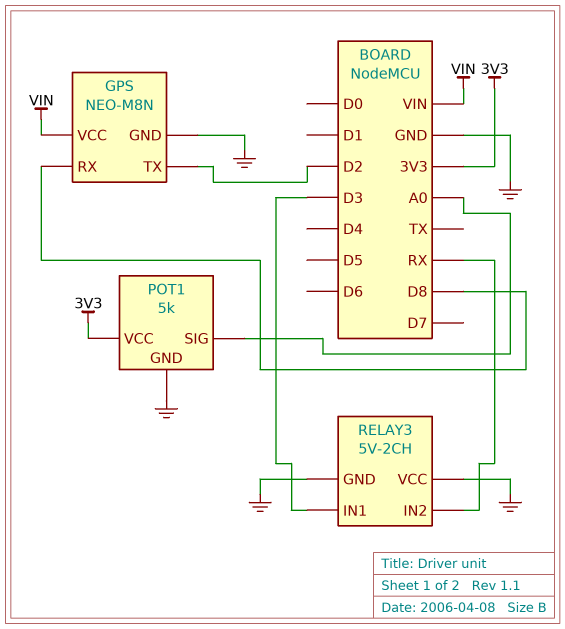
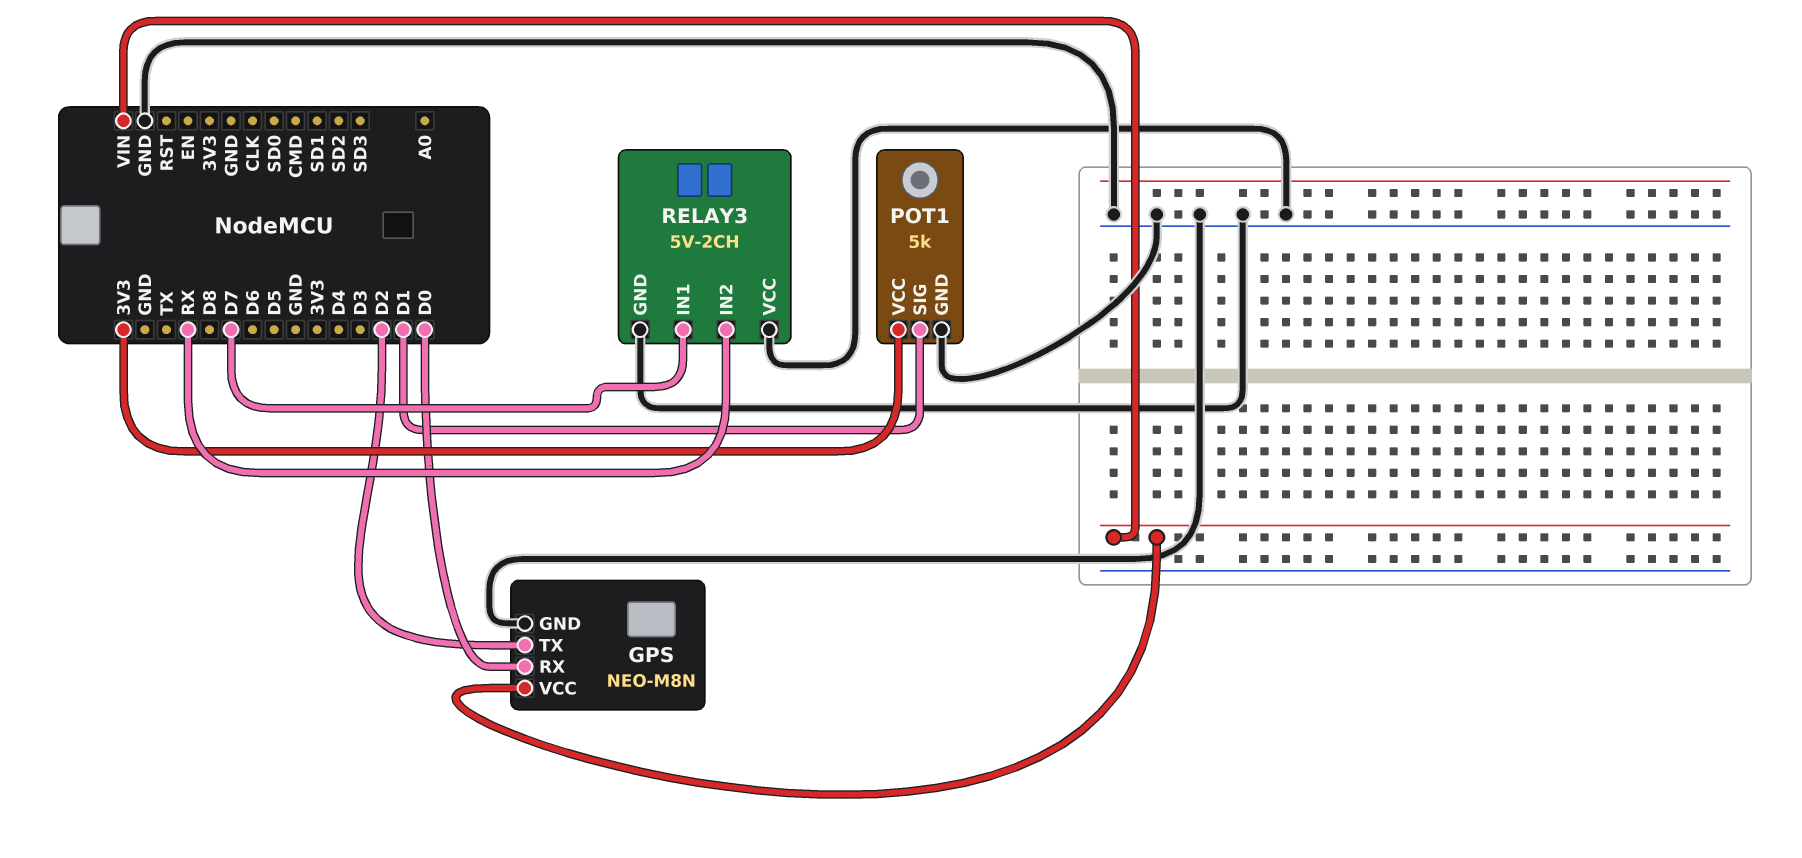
GPS pin RX: D8 -> D0
POT1 pin SIG: A0 -> D1
RELAY3 pin IN1: D3 -> D7

